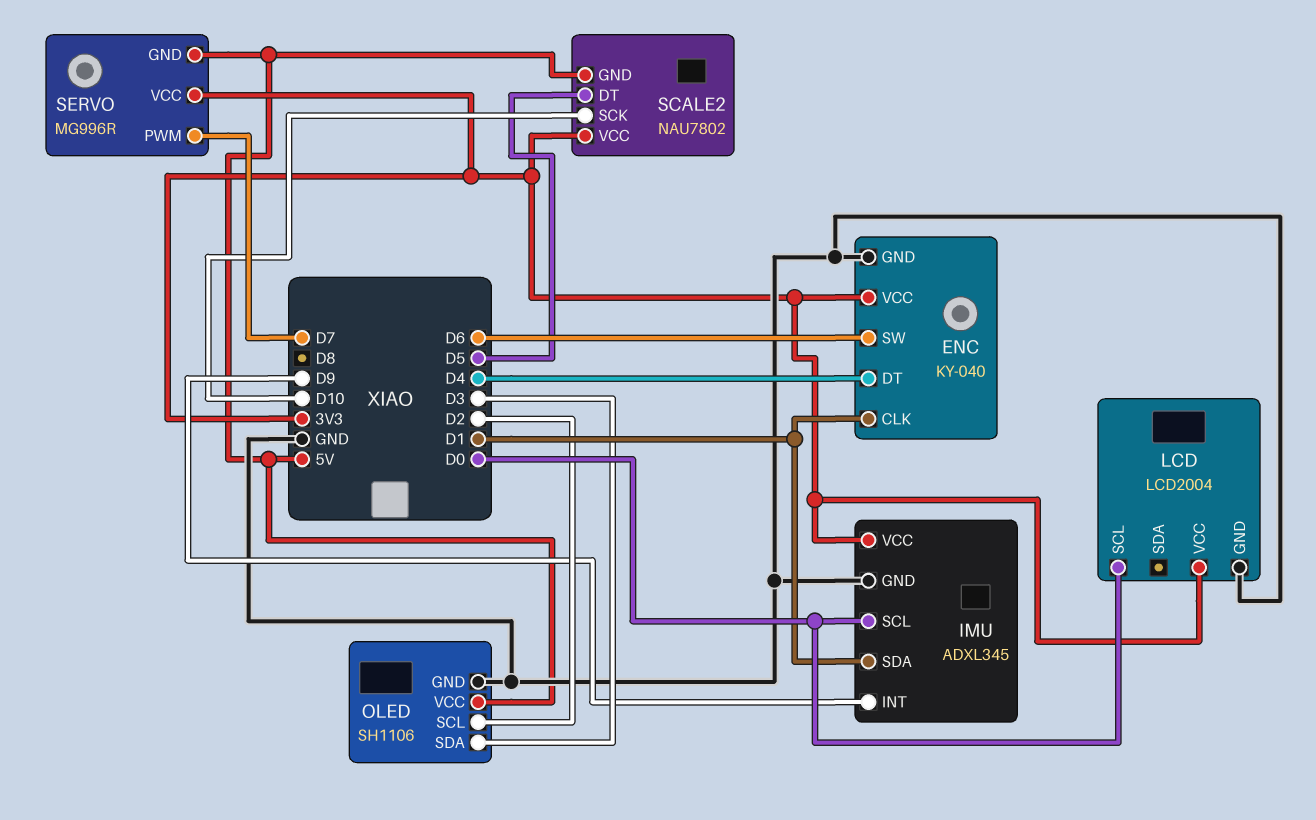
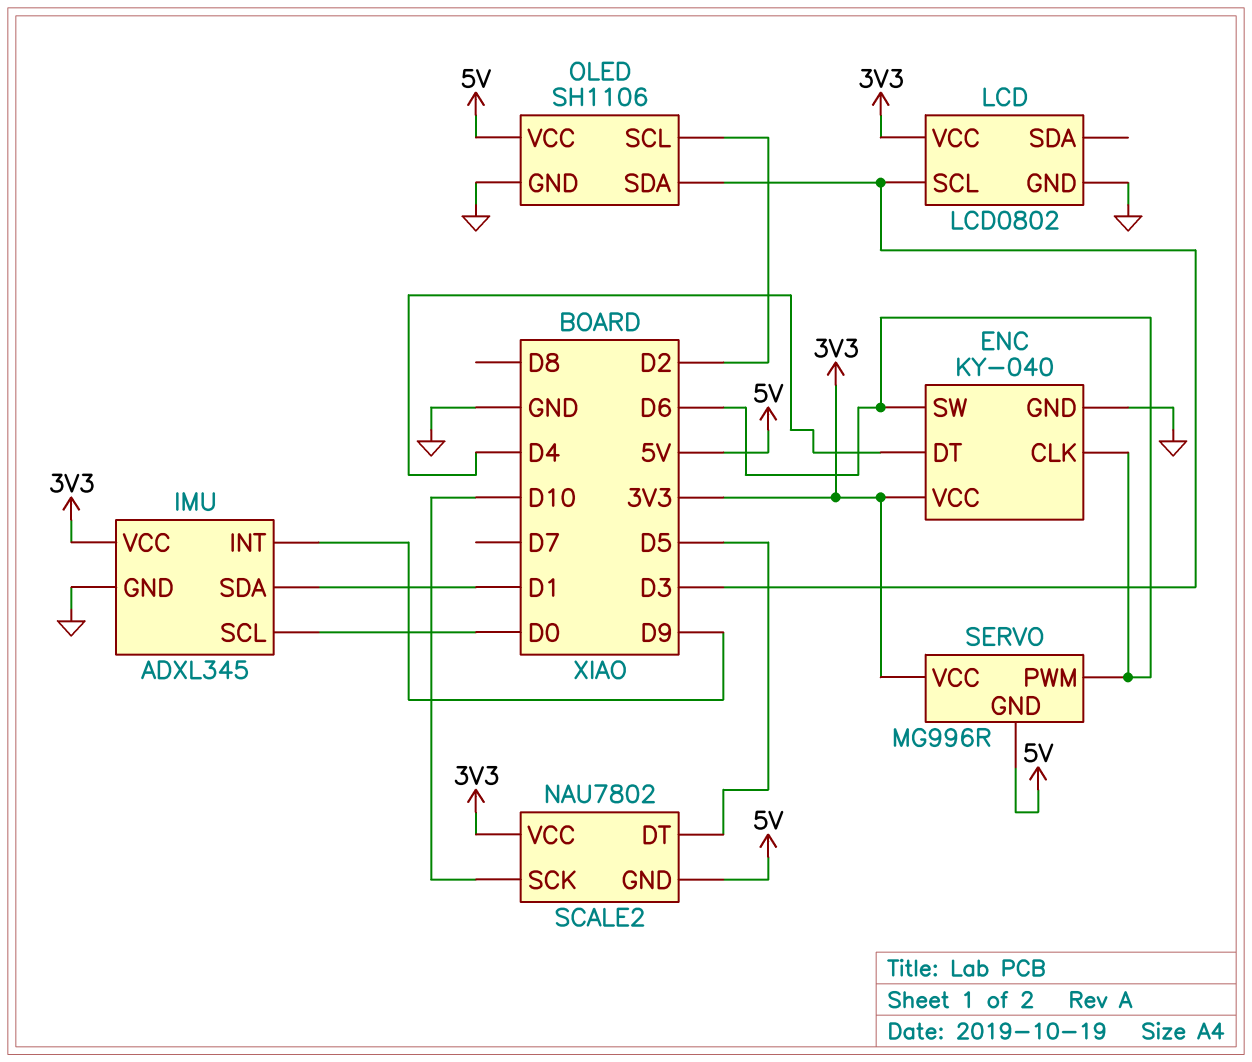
ENC pin CLK: D1 -> D6
LCD: LCD2004 -> LCD0802
LCD pin SCL: D0 -> D3
SERVO pin PWM: D7 -> D6

